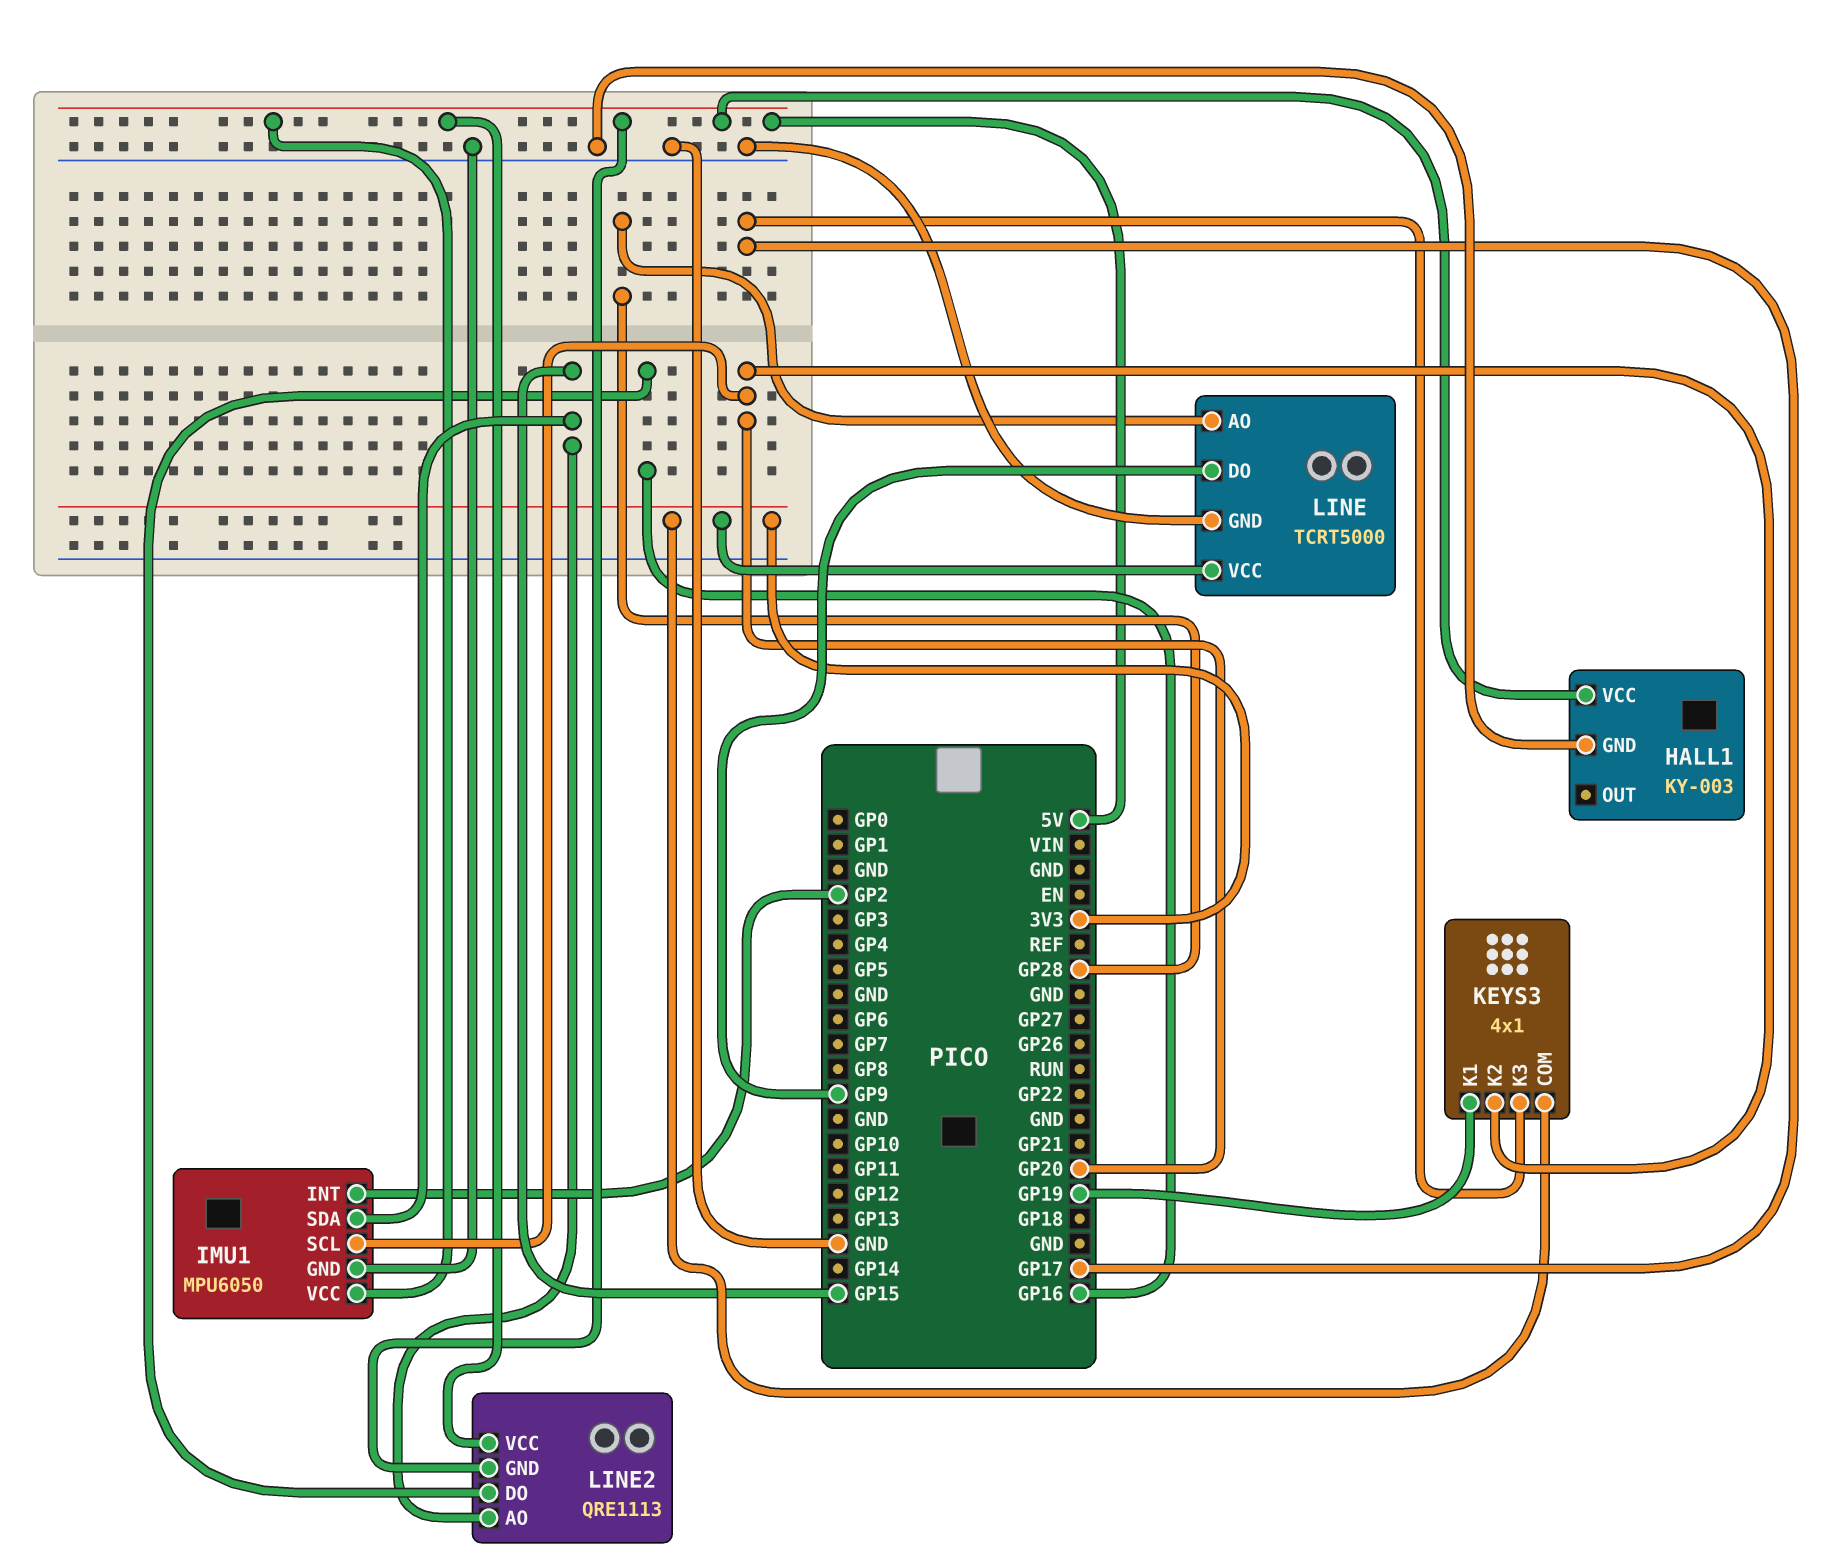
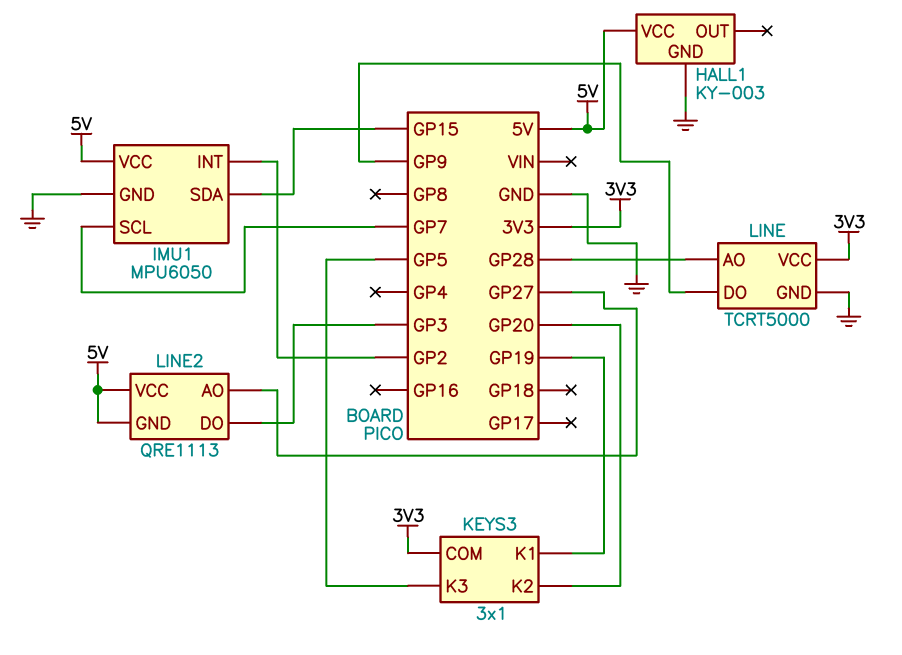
IMU1 pin SCL: GP20 -> GP7
KEYS3: 4x1 -> 3x1
KEYS3 pin K3: GP17 -> GP5
LINE2 pin AO: GP15 -> GP27
LINE2 pin DO: GP16 -> GP3

